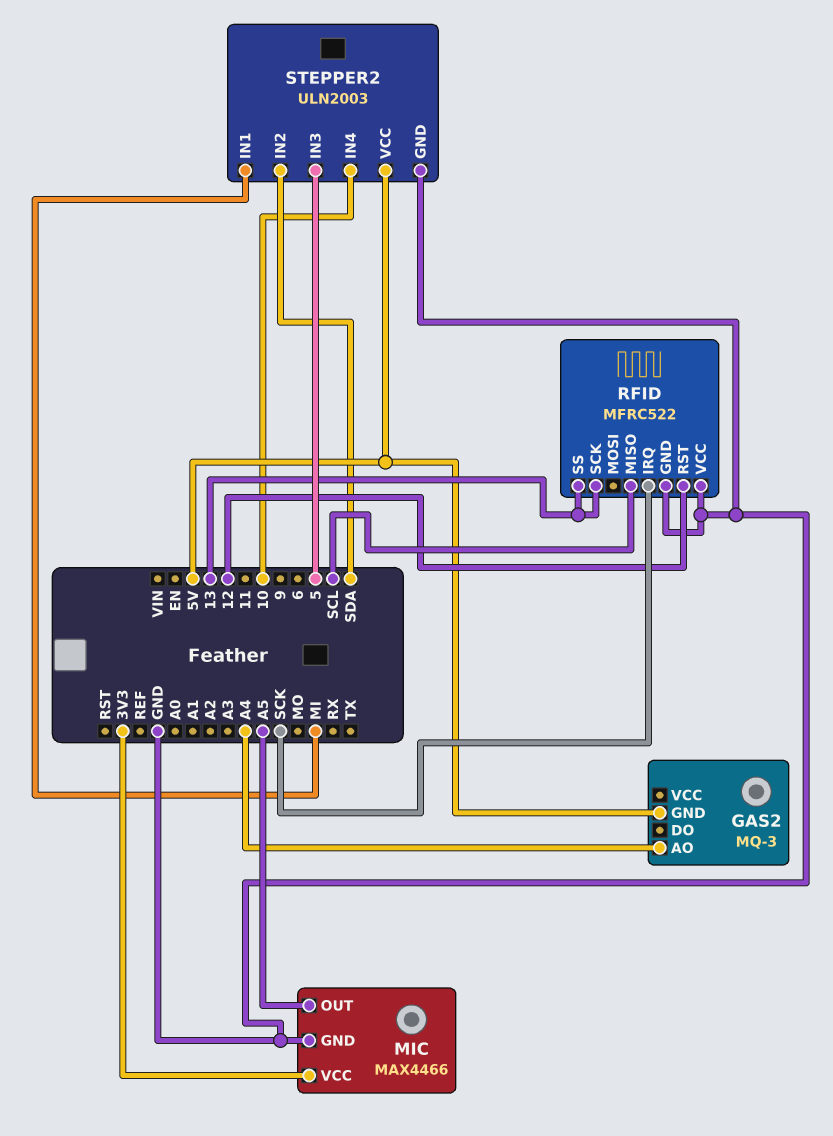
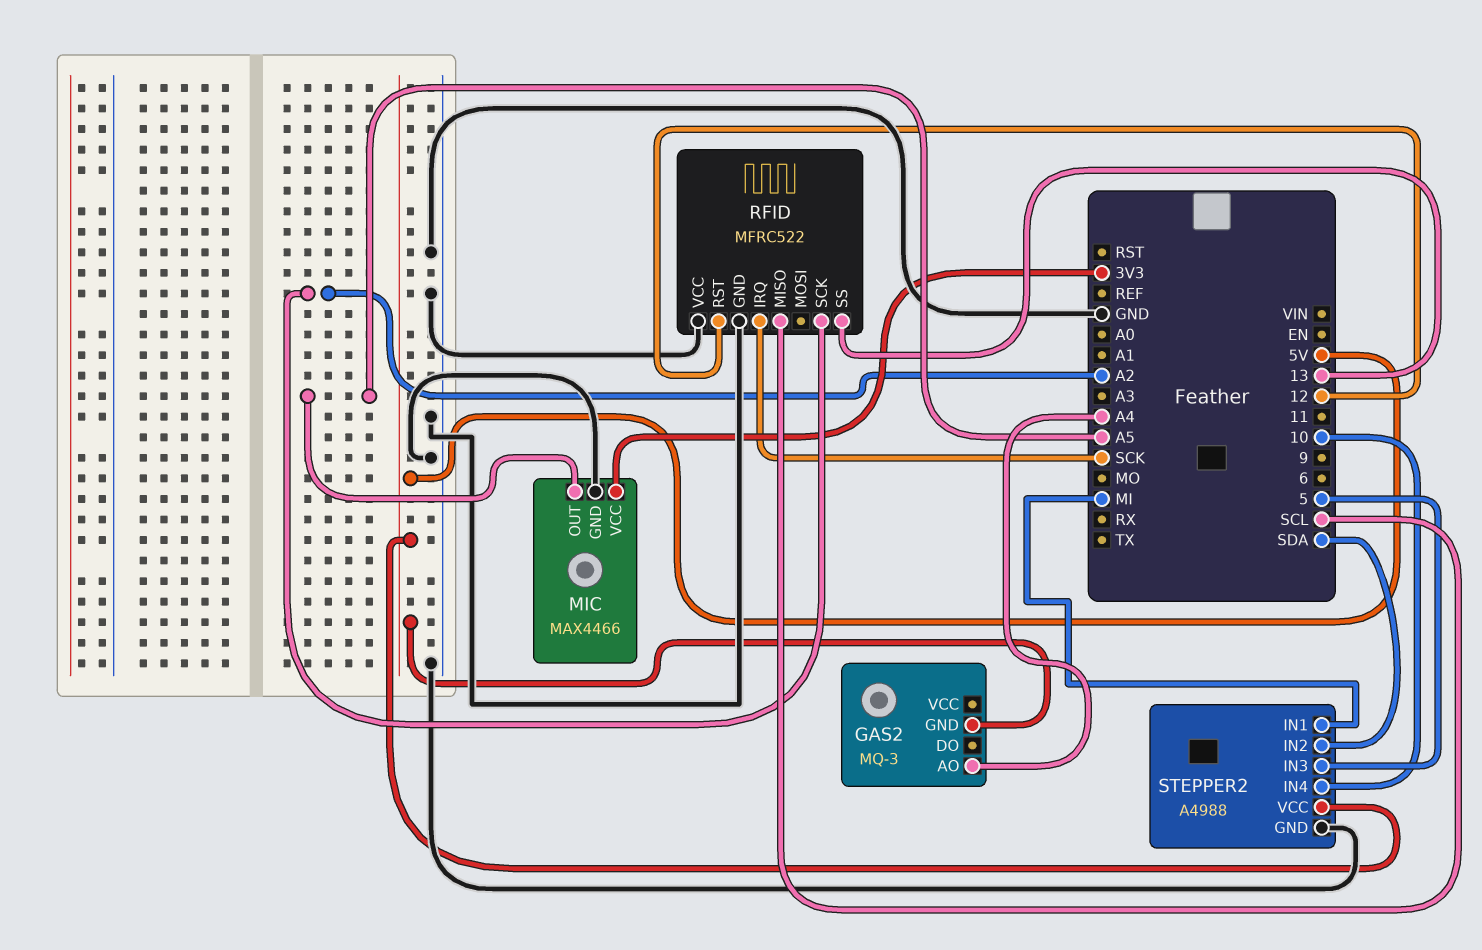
RFID pin SCK: 13 -> A2
STEPPER2: ULN2003 -> A4988

